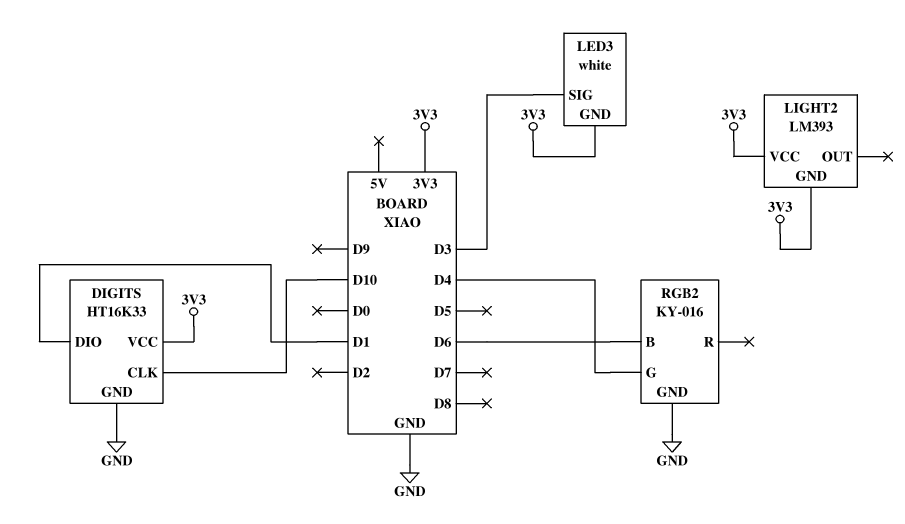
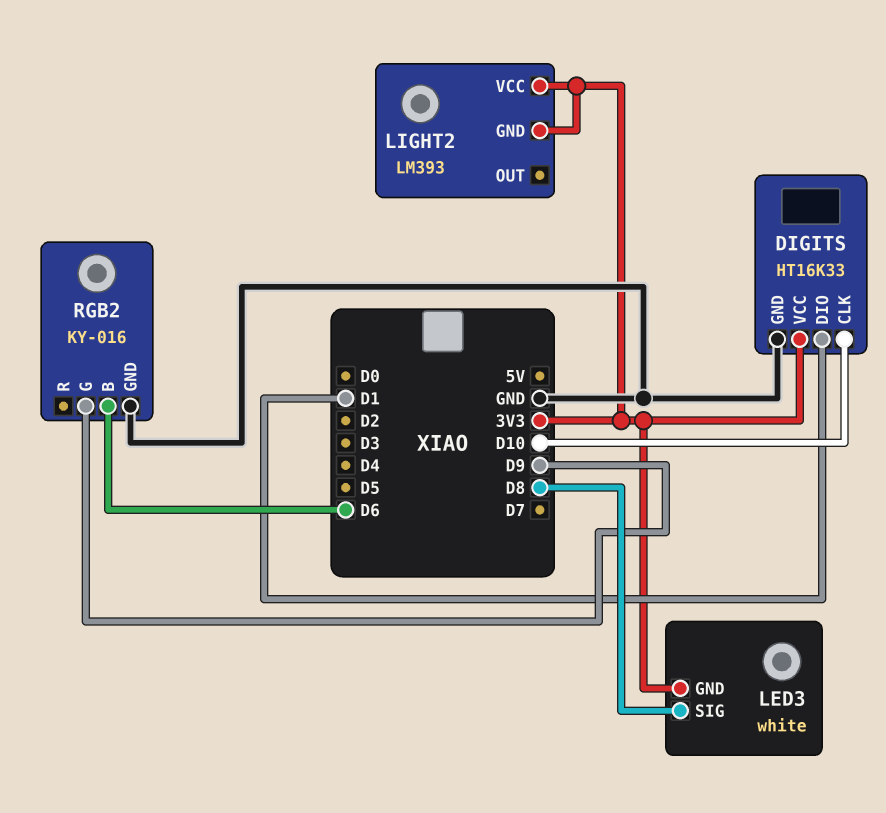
LED3 pin SIG: D3 -> D8
RGB2 pin G: D4 -> D9

